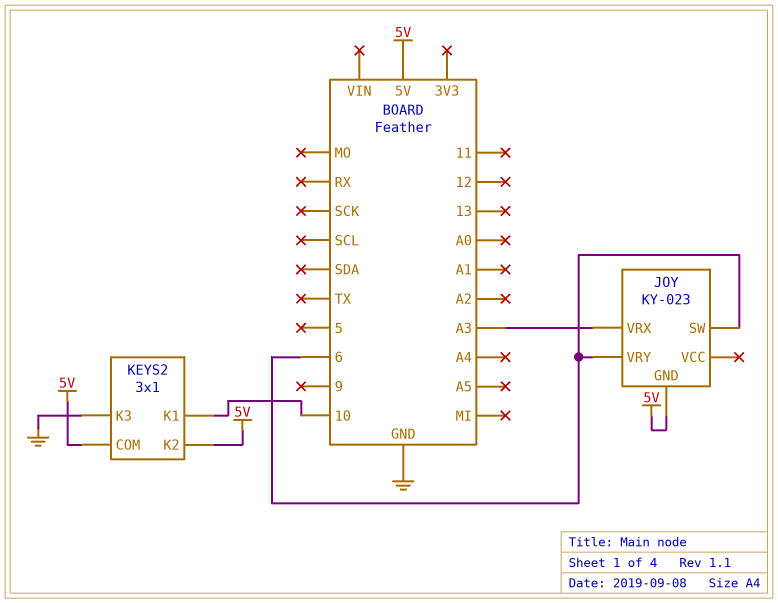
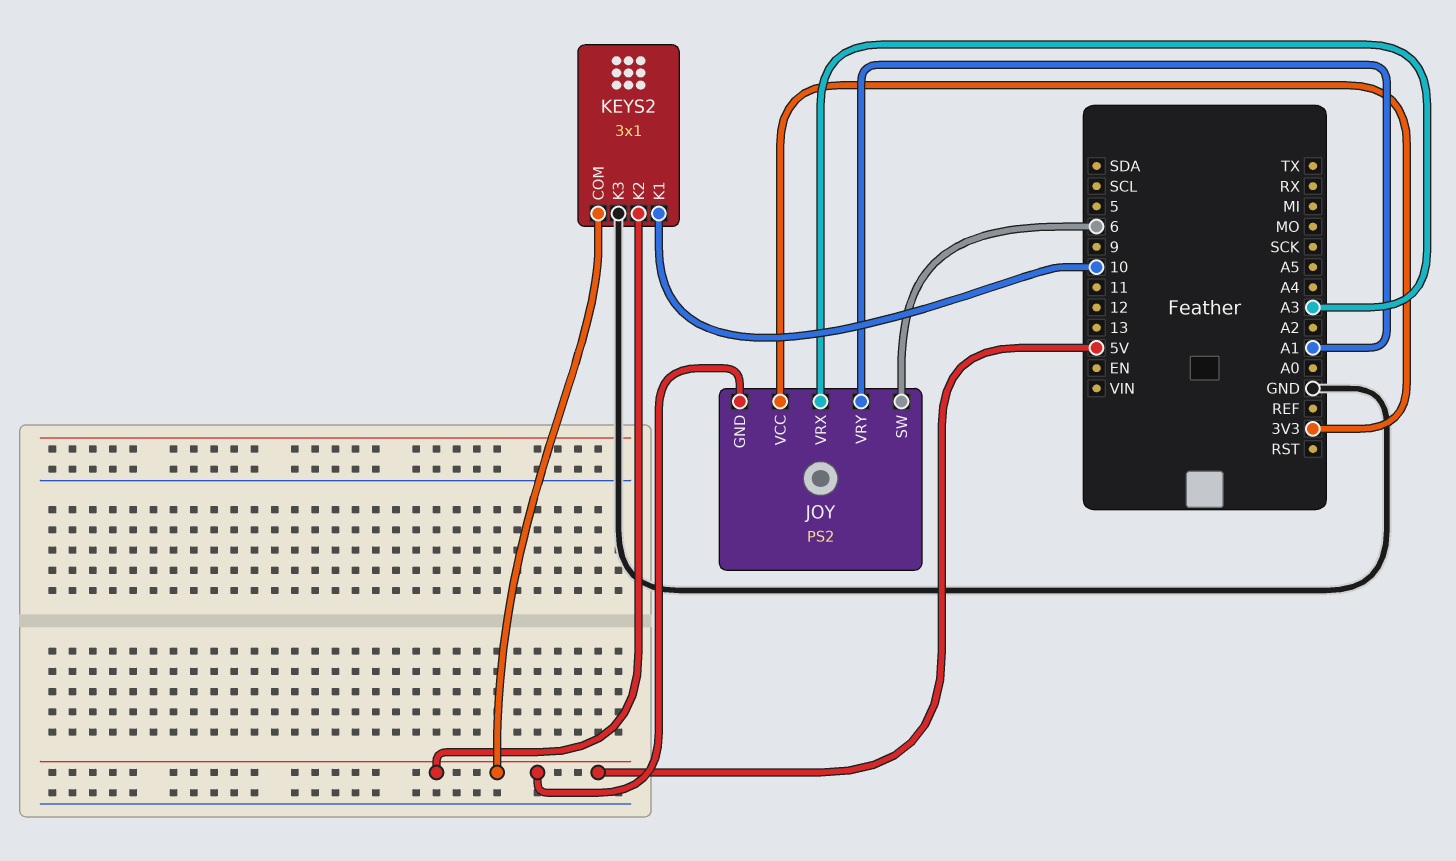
JOY: KY-023 -> PS2
JOY pin VCC: none -> 3V3
JOY pin VRY: 6 -> A1

